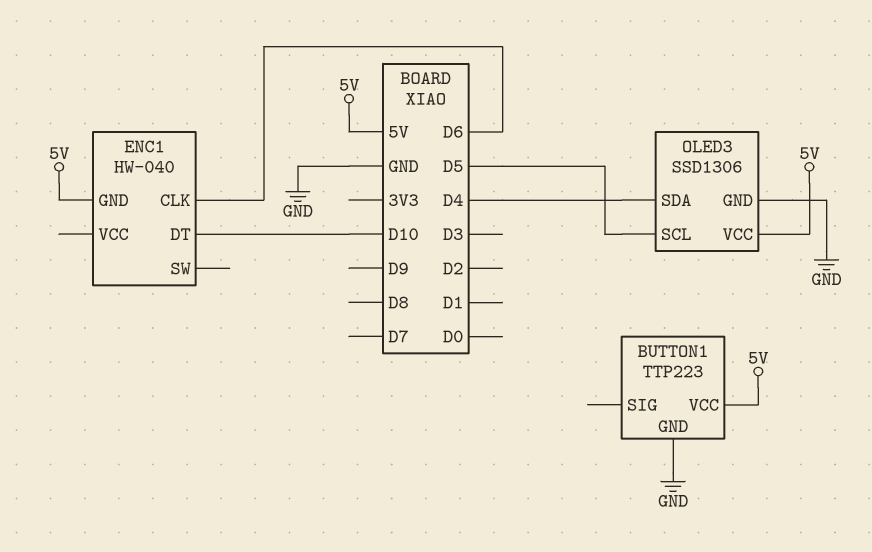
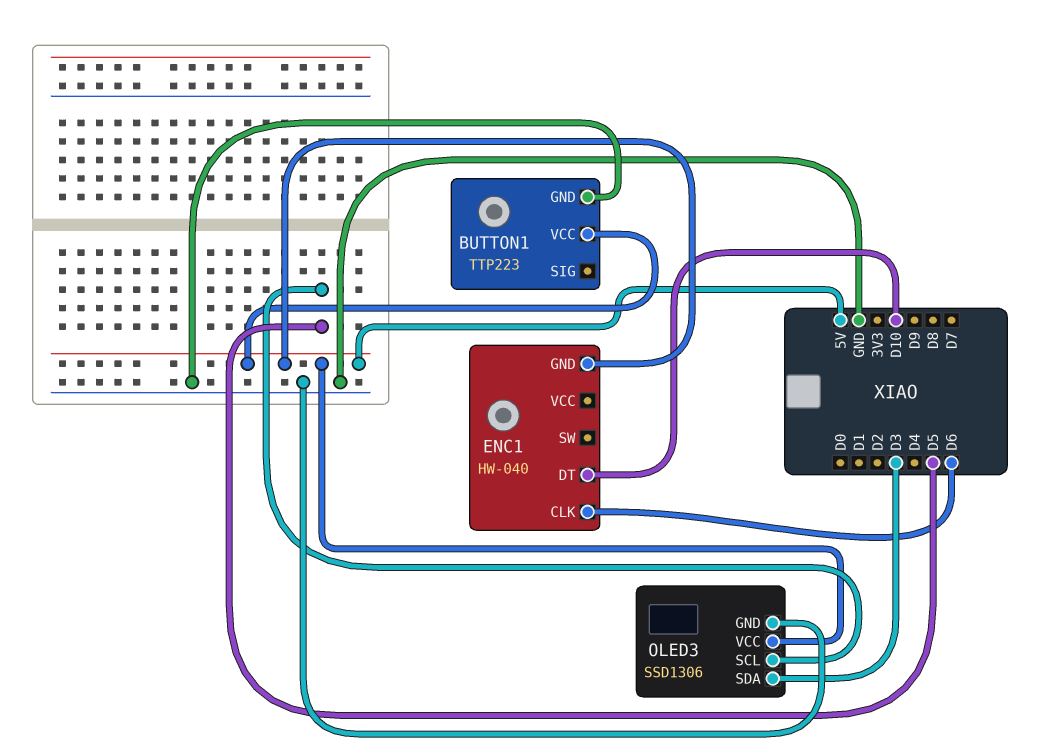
OLED3 pin SDA: D4 -> D3

